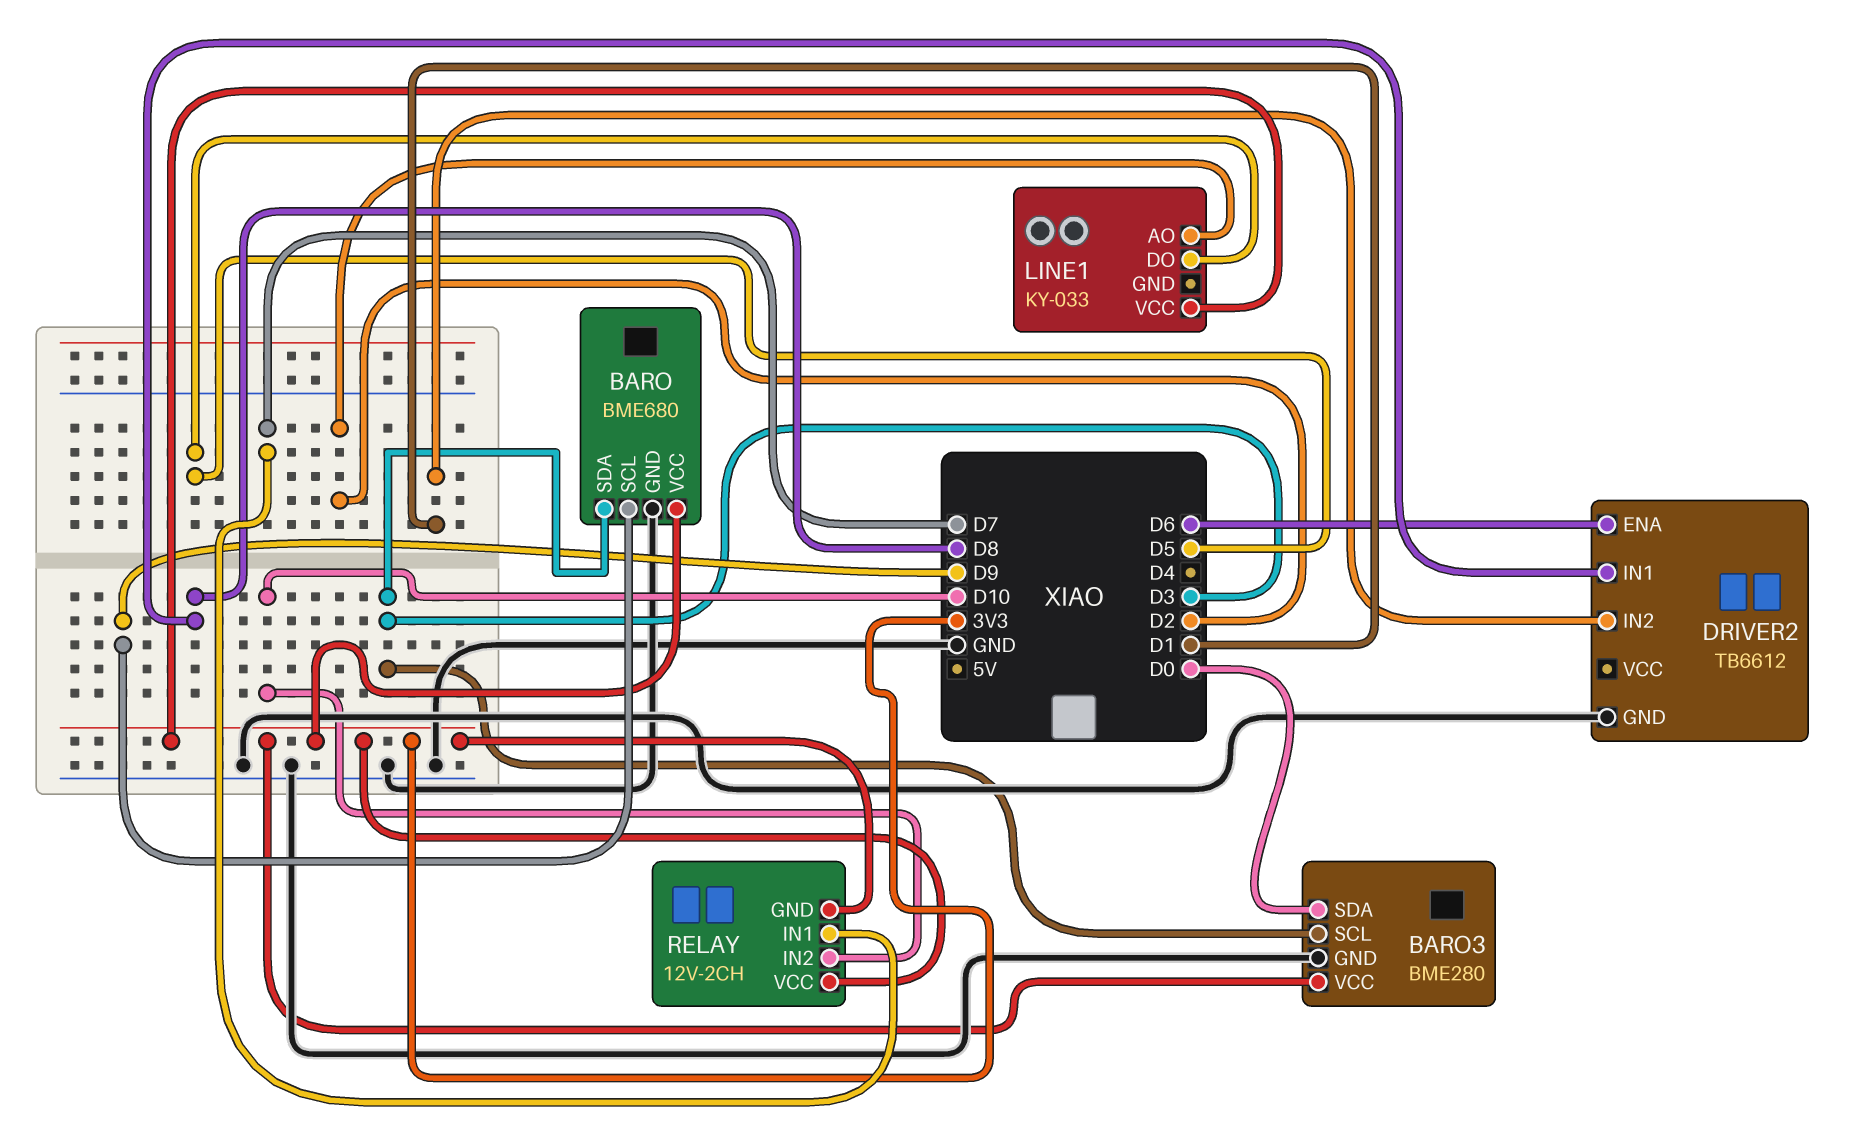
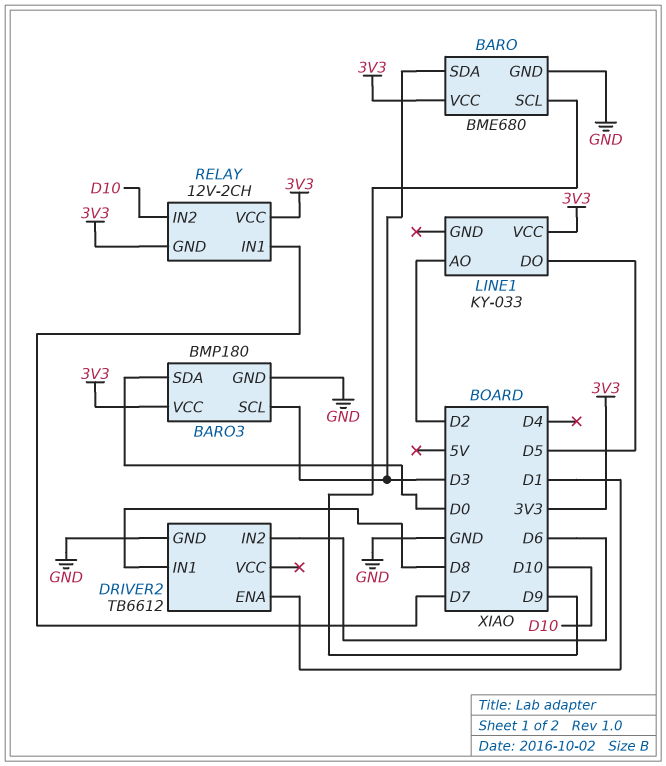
BARO3: BME280 -> BMP180
DRIVER2 pin ENA: D6 -> D1
DRIVER2 pin IN2: D1 -> D6

